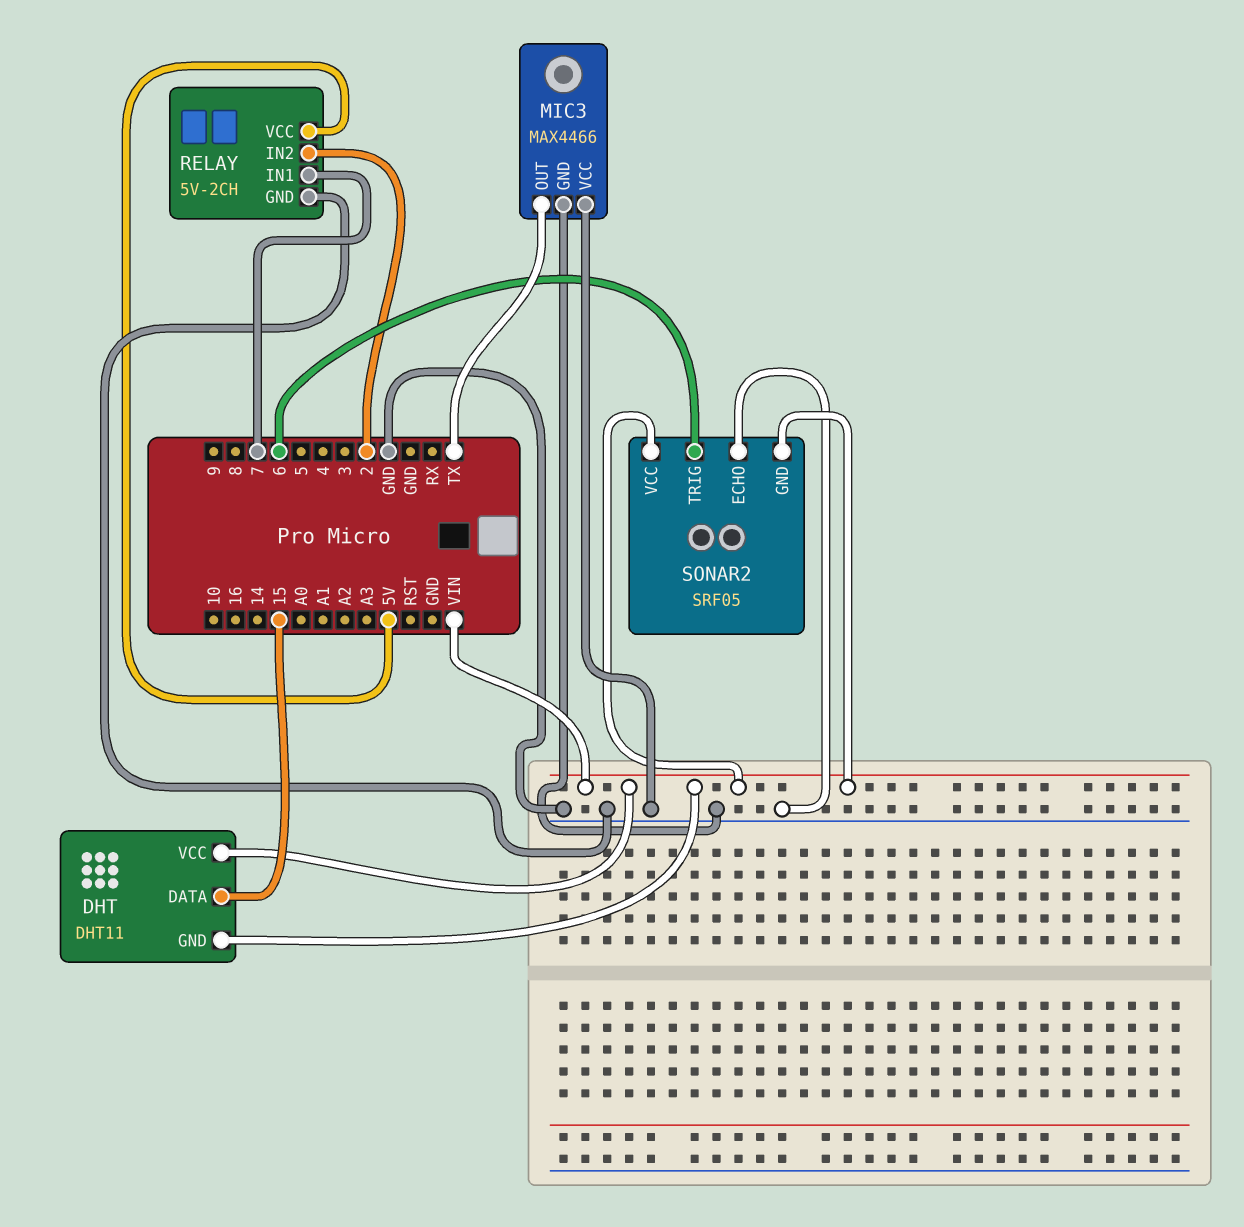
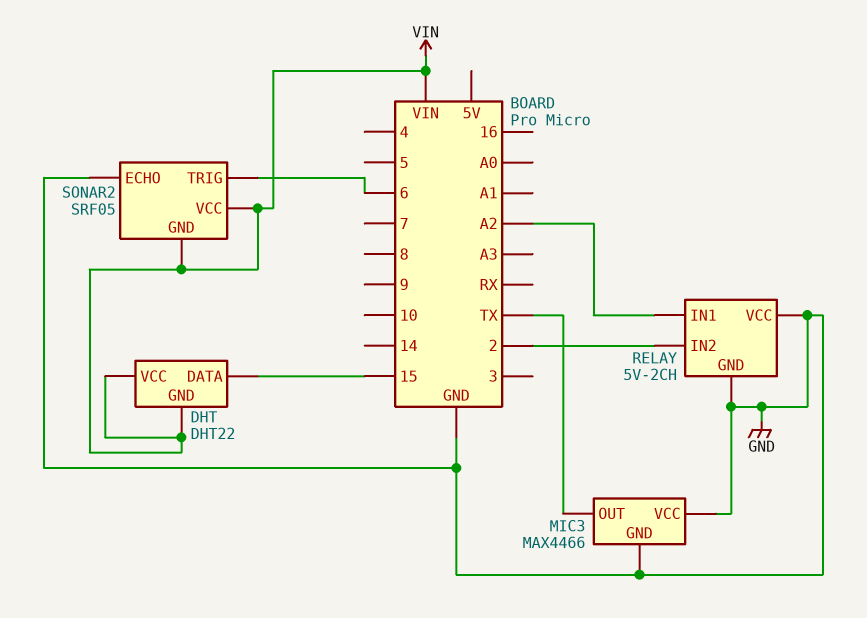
DHT: DHT11 -> DHT22
RELAY pin IN1: 7 -> A2
RELAY pin VCC: 5V -> GND

